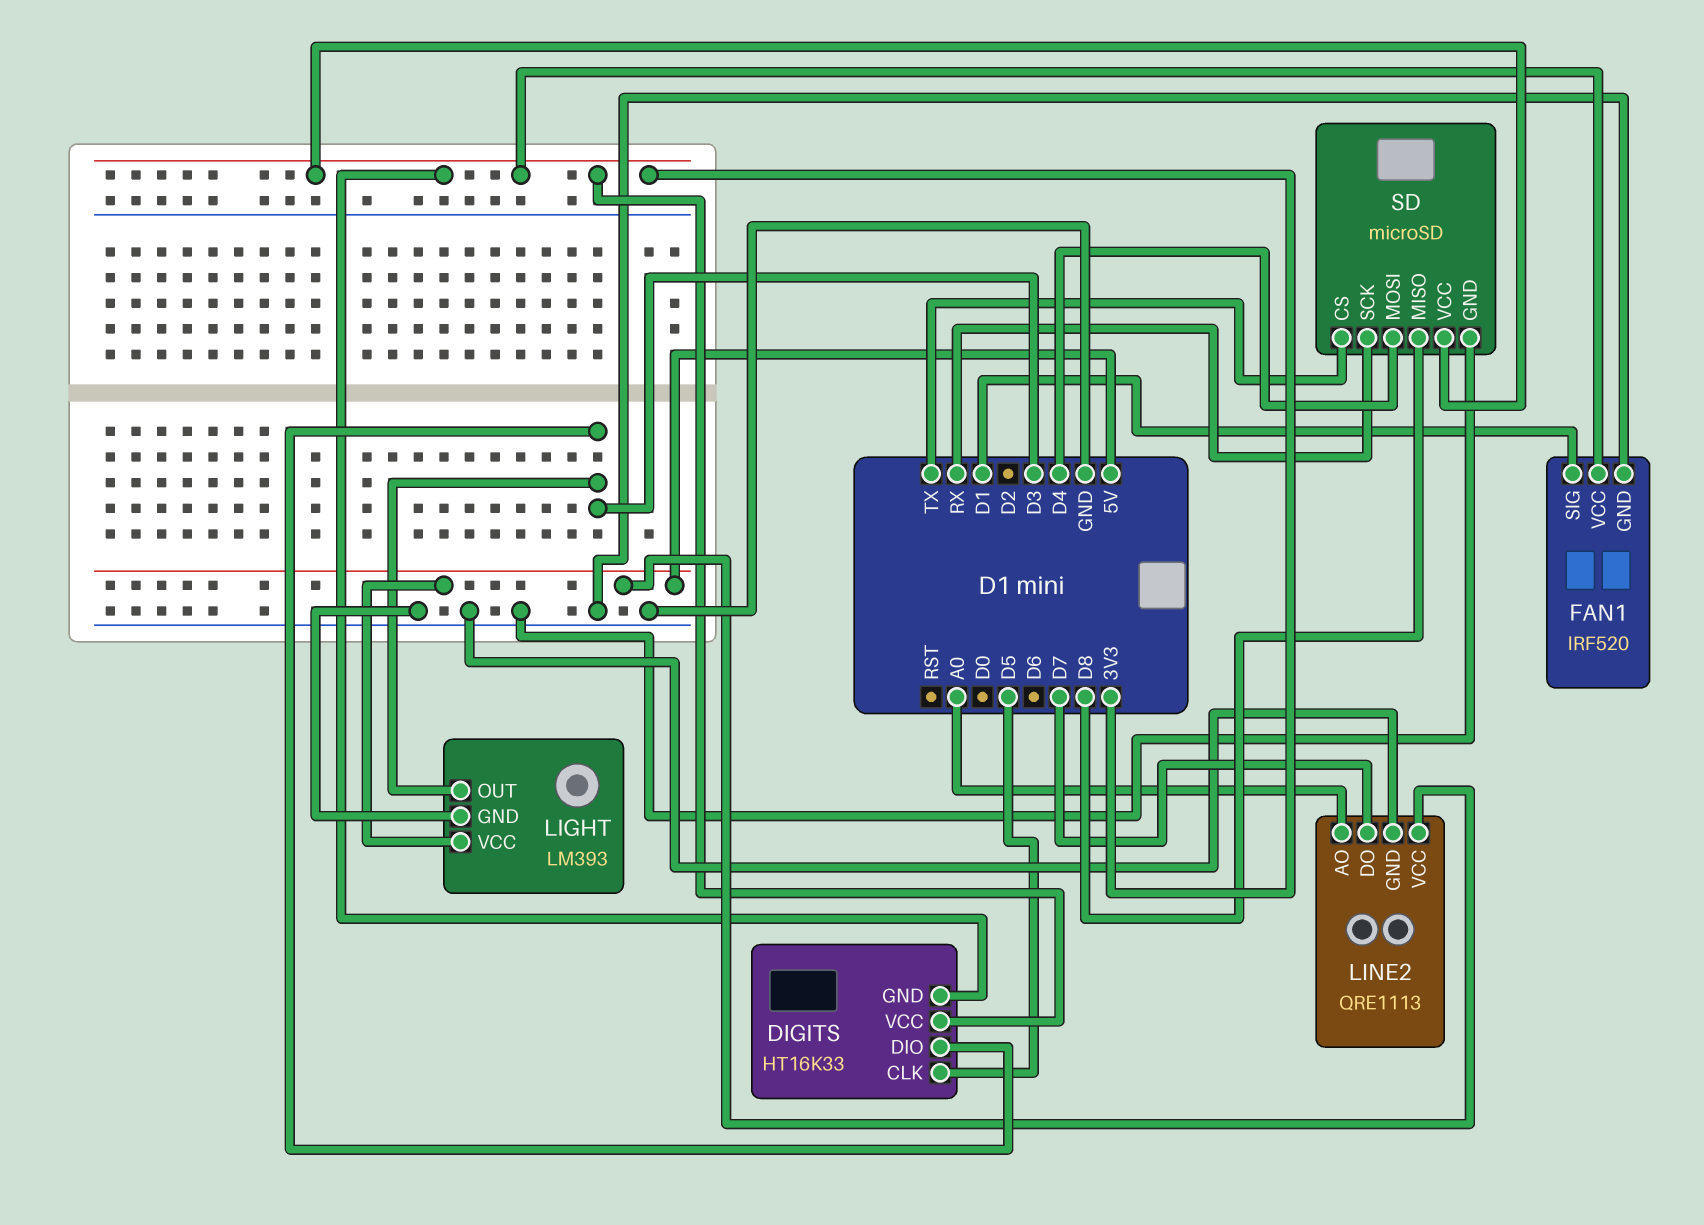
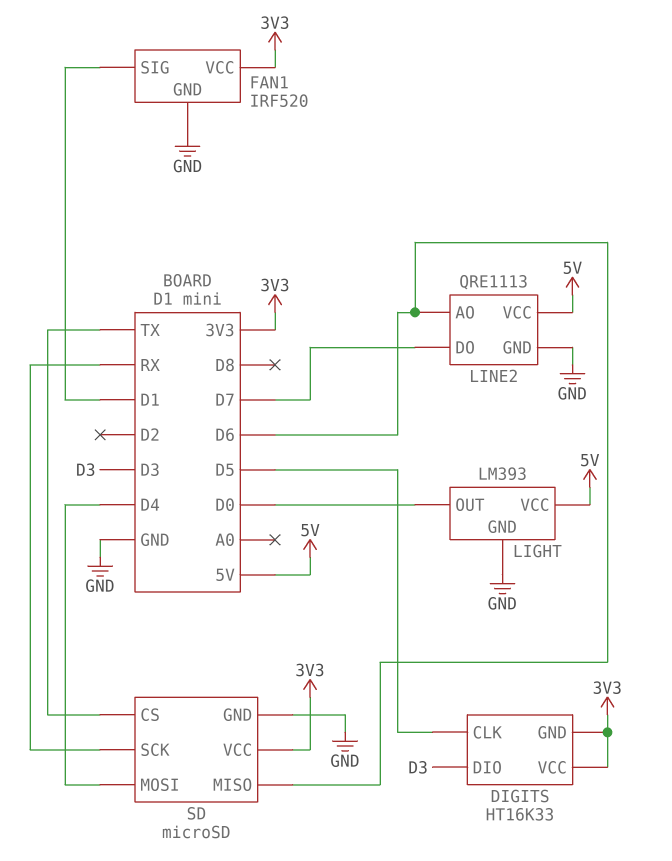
LIGHT pin OUT: D3 -> D0
LINE2 pin AO: A0 -> D6
SD pin MISO: D8 -> D6

